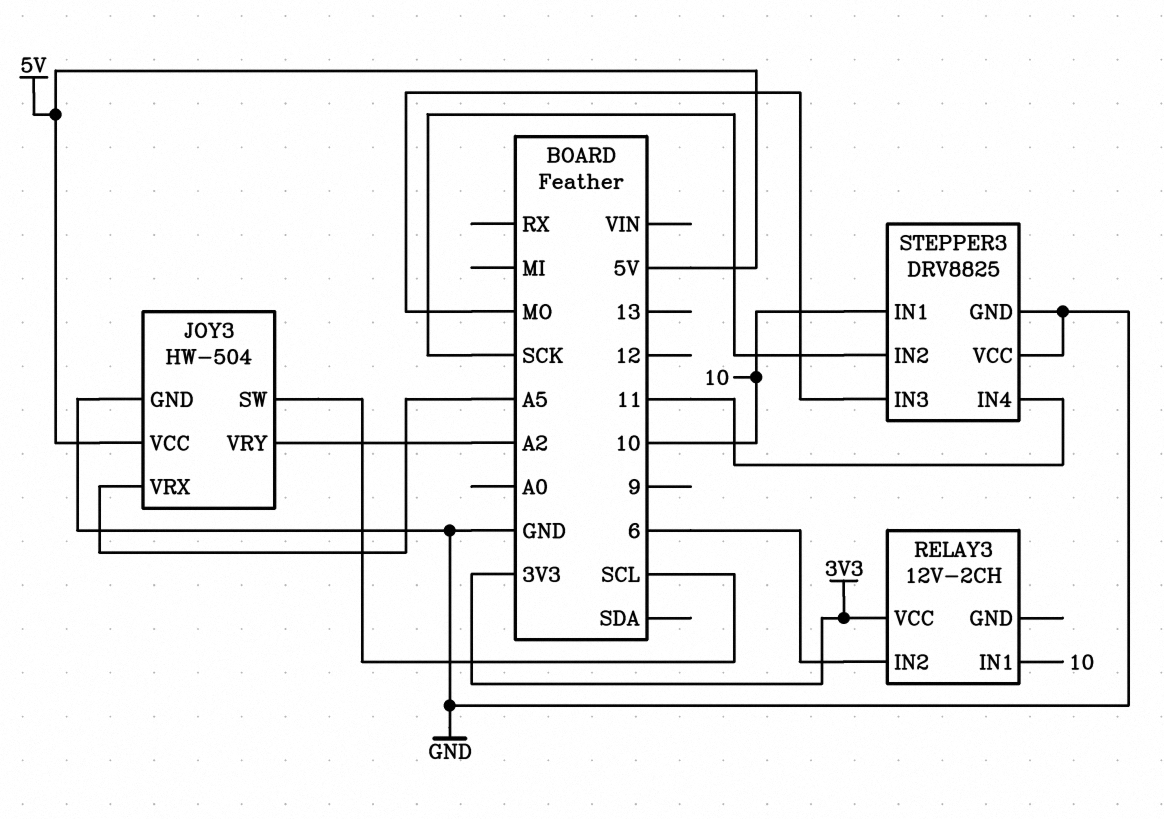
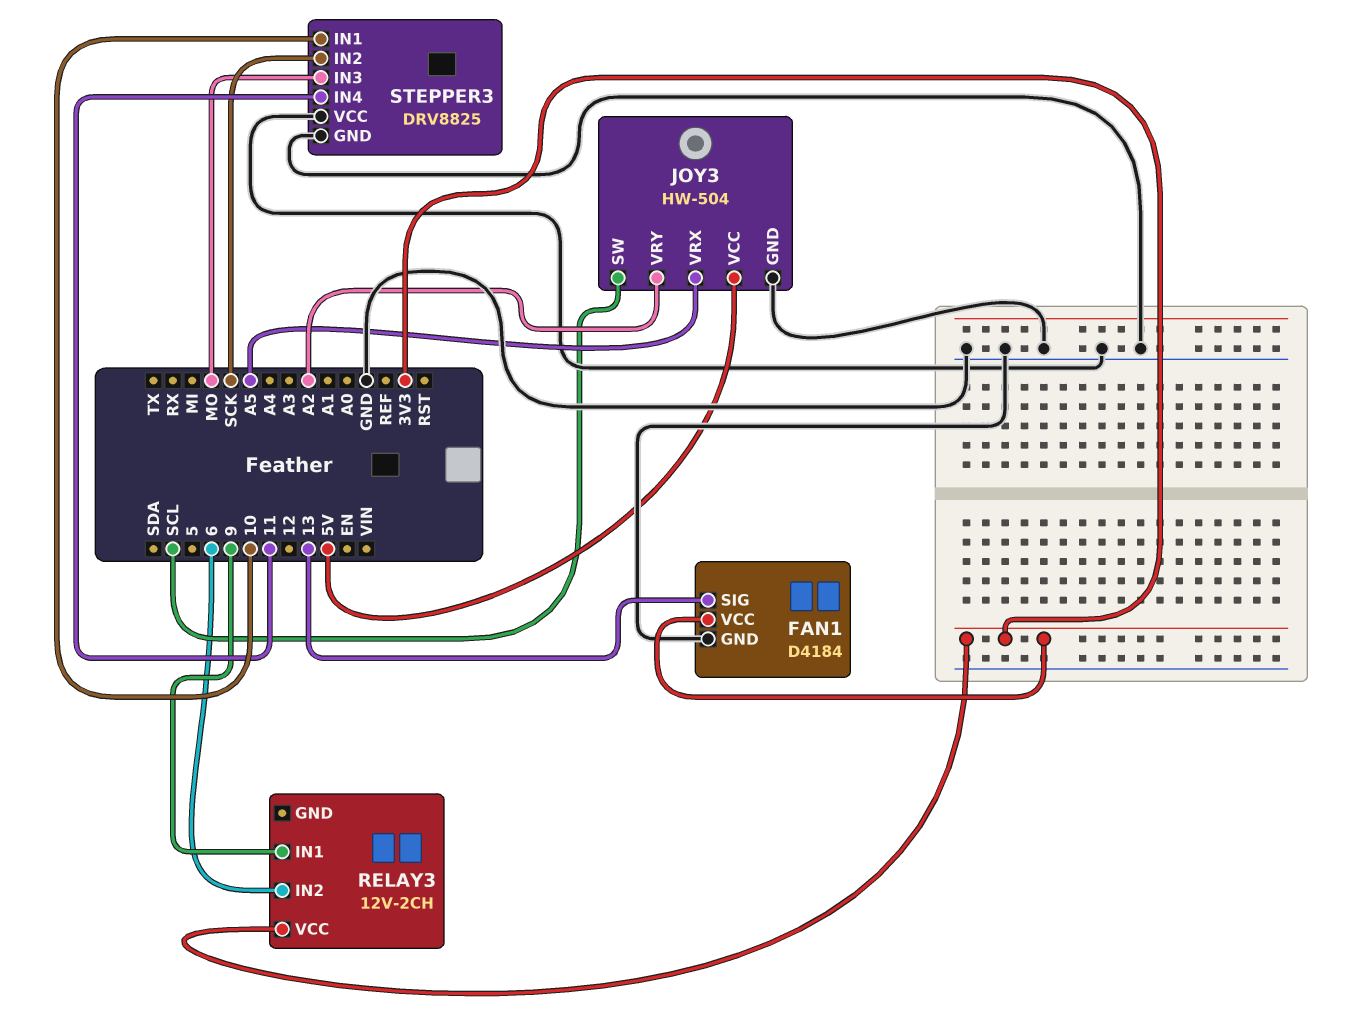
FAN1: none -> D4184
FAN1 pin GND: none -> GND
FAN1 pin SIG: none -> 13
FAN1 pin VCC: none -> 3V3
RELAY3 pin IN1: 10 -> 9

